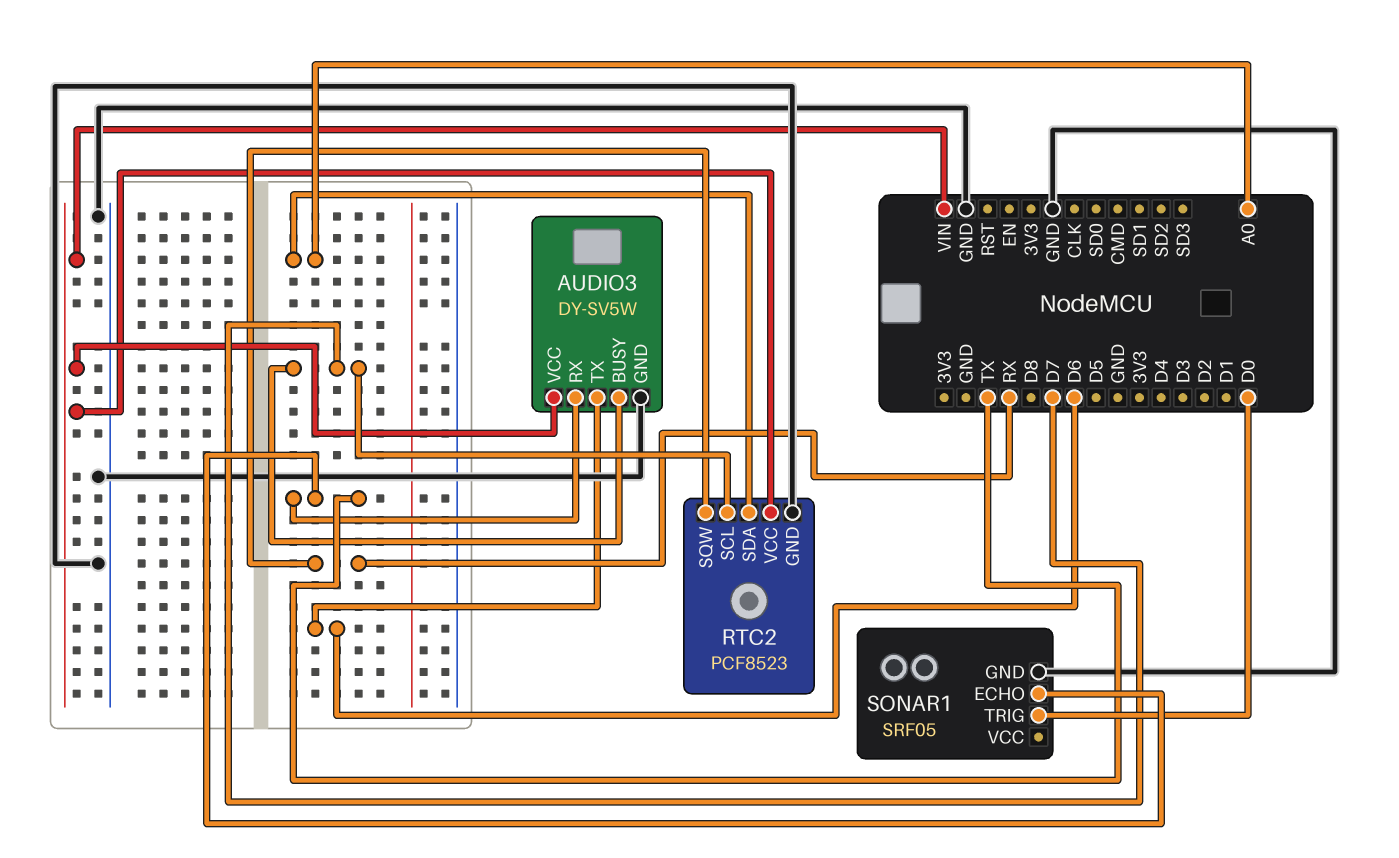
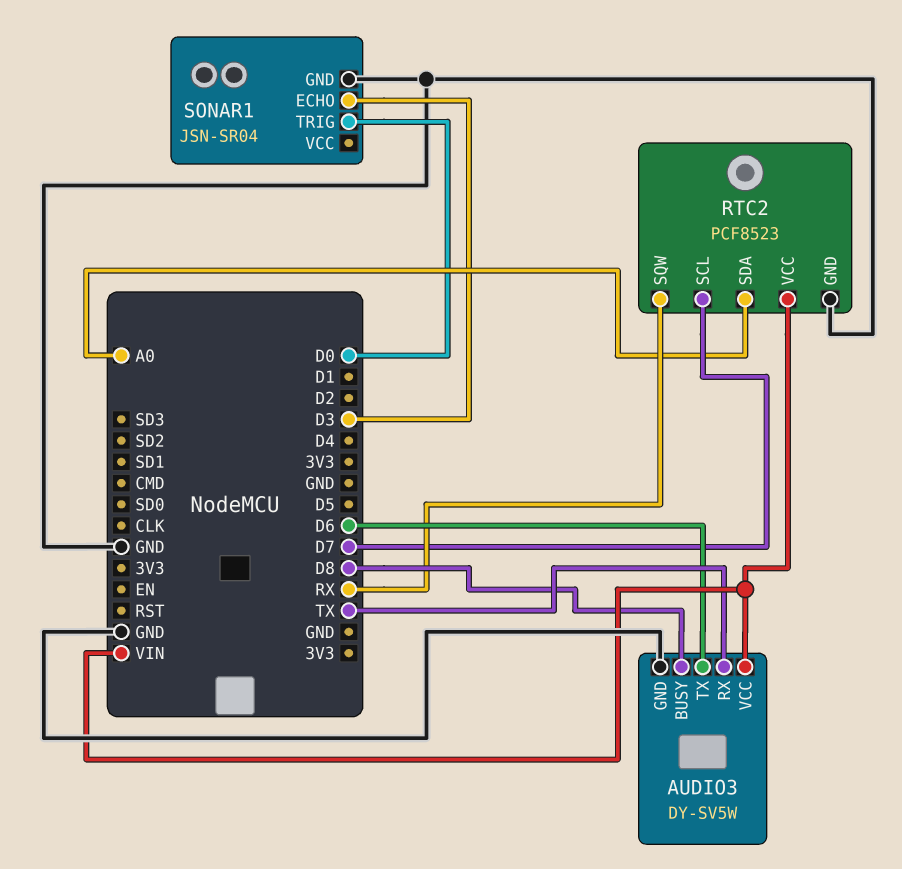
AUDIO3 pin BUSY: D7 -> D8
SONAR1: SRF05 -> JSN-SR04
SONAR1 pin ECHO: TX -> D3

